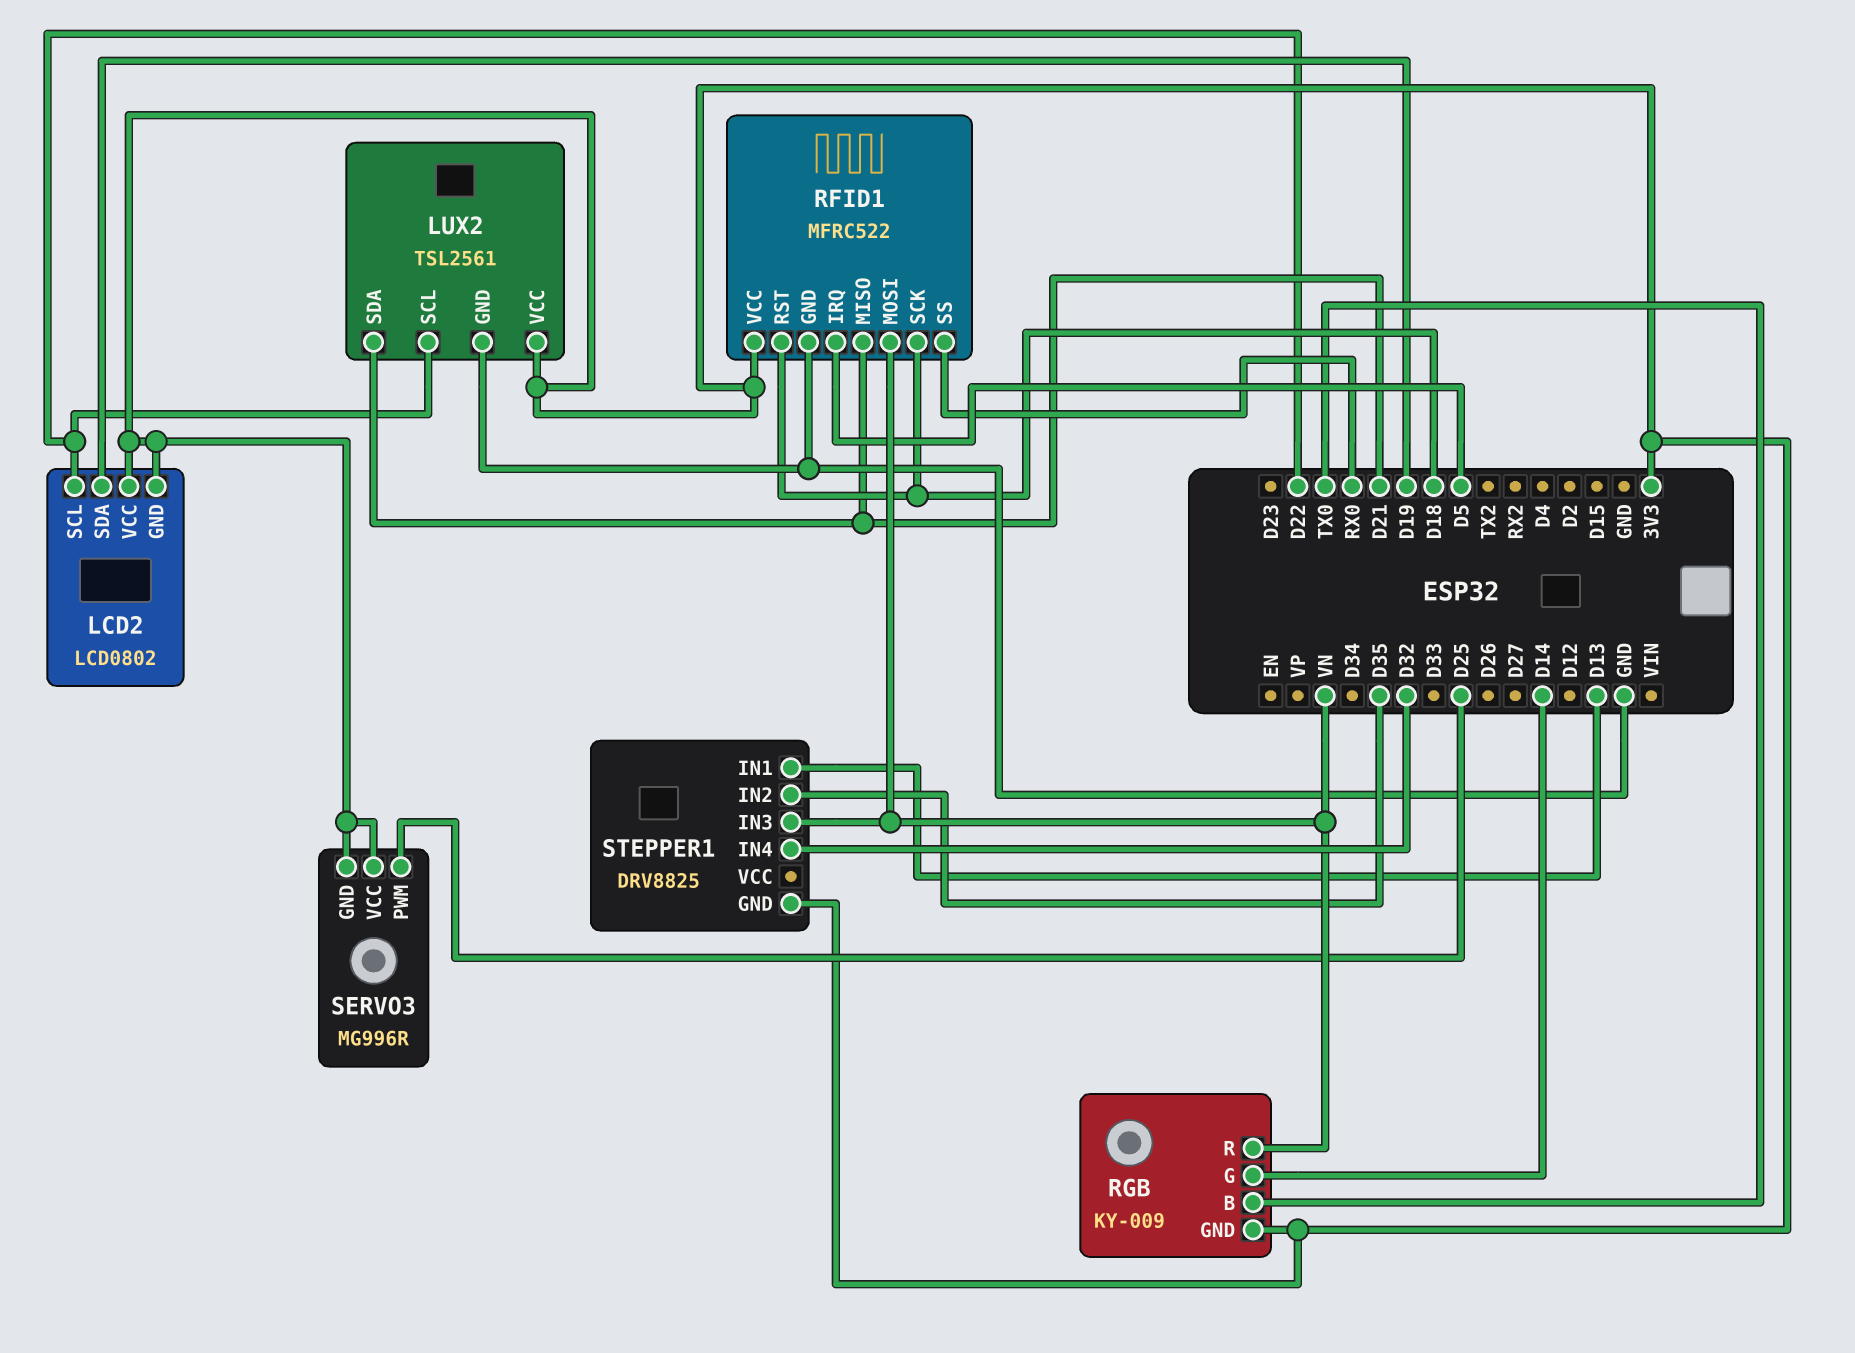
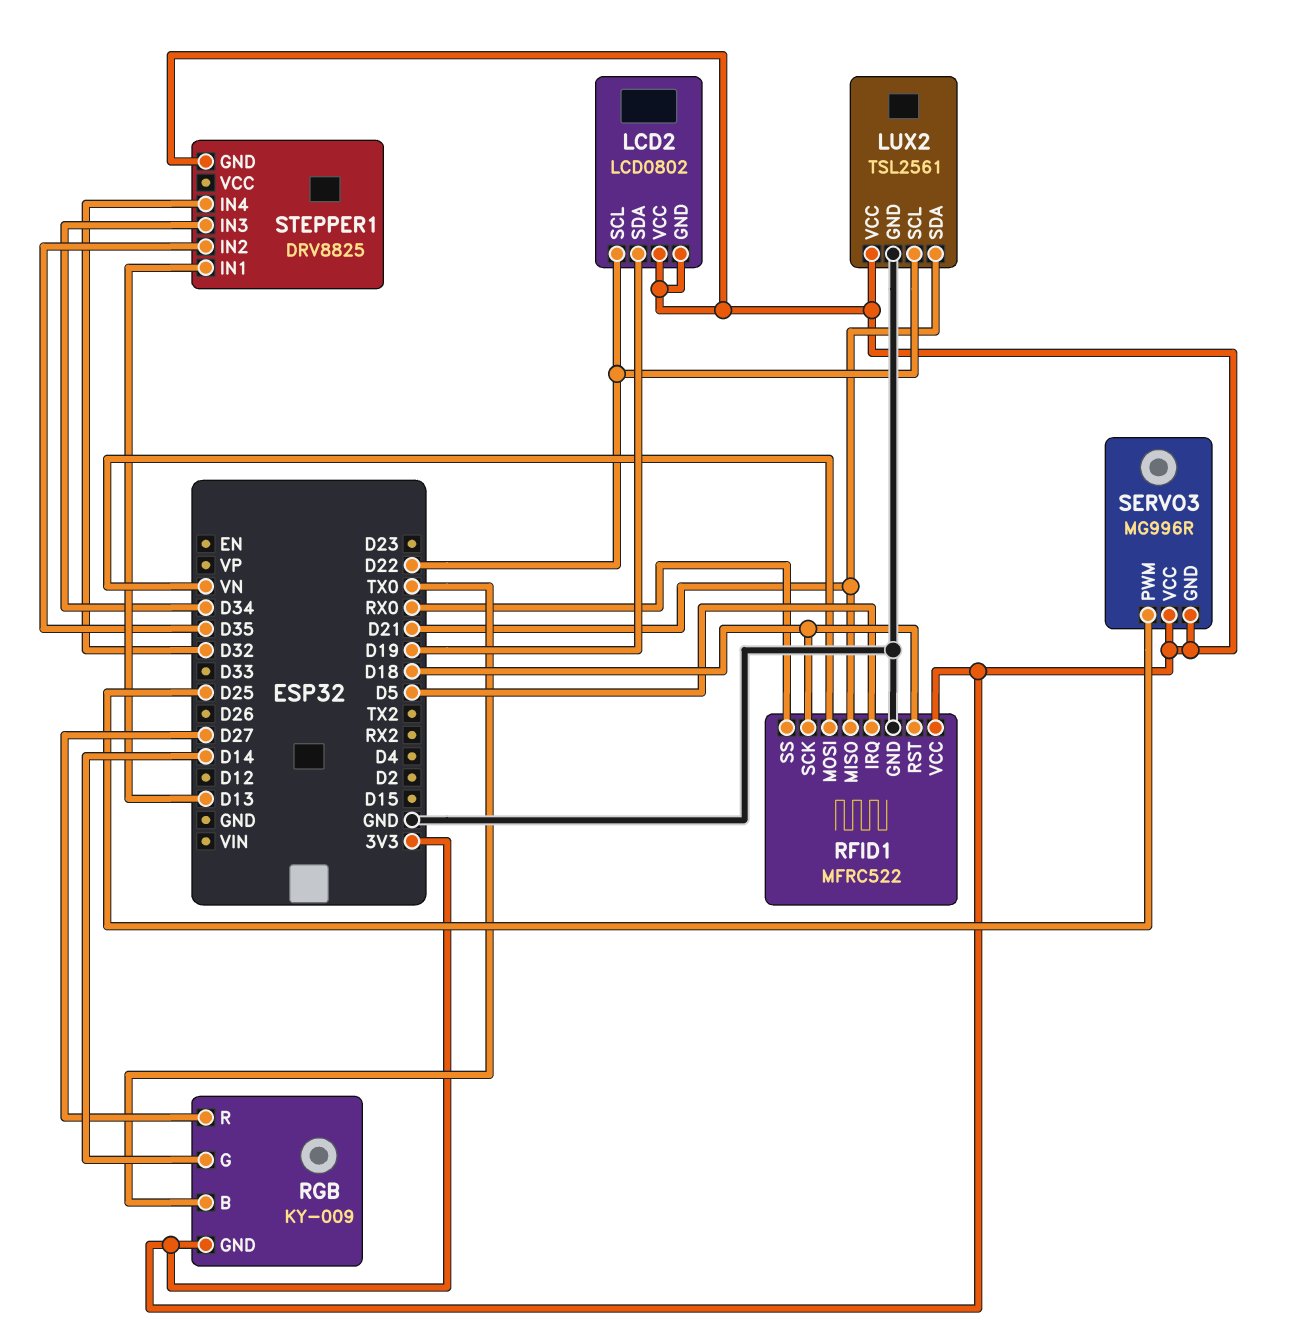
RGB pin R: VN -> D27
STEPPER1 pin IN3: VN -> D34

